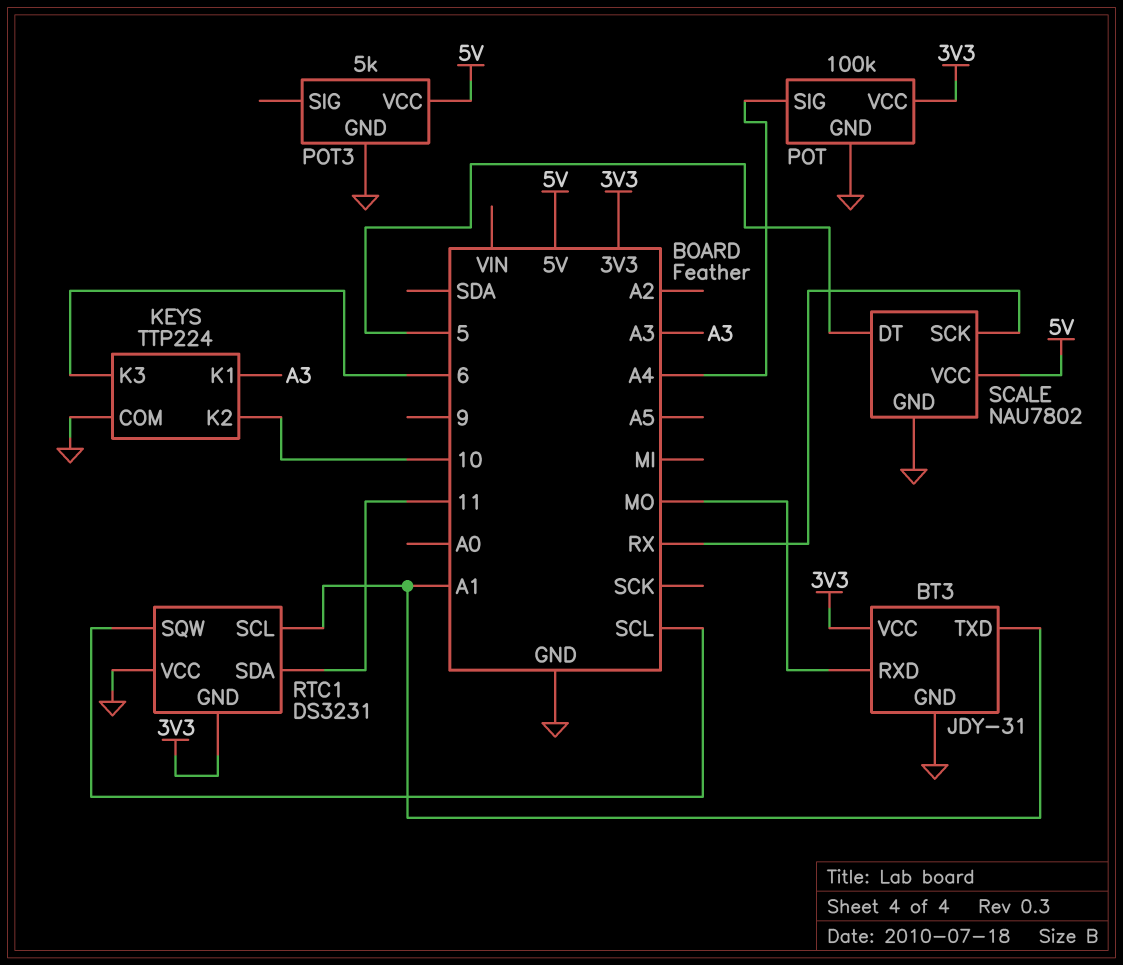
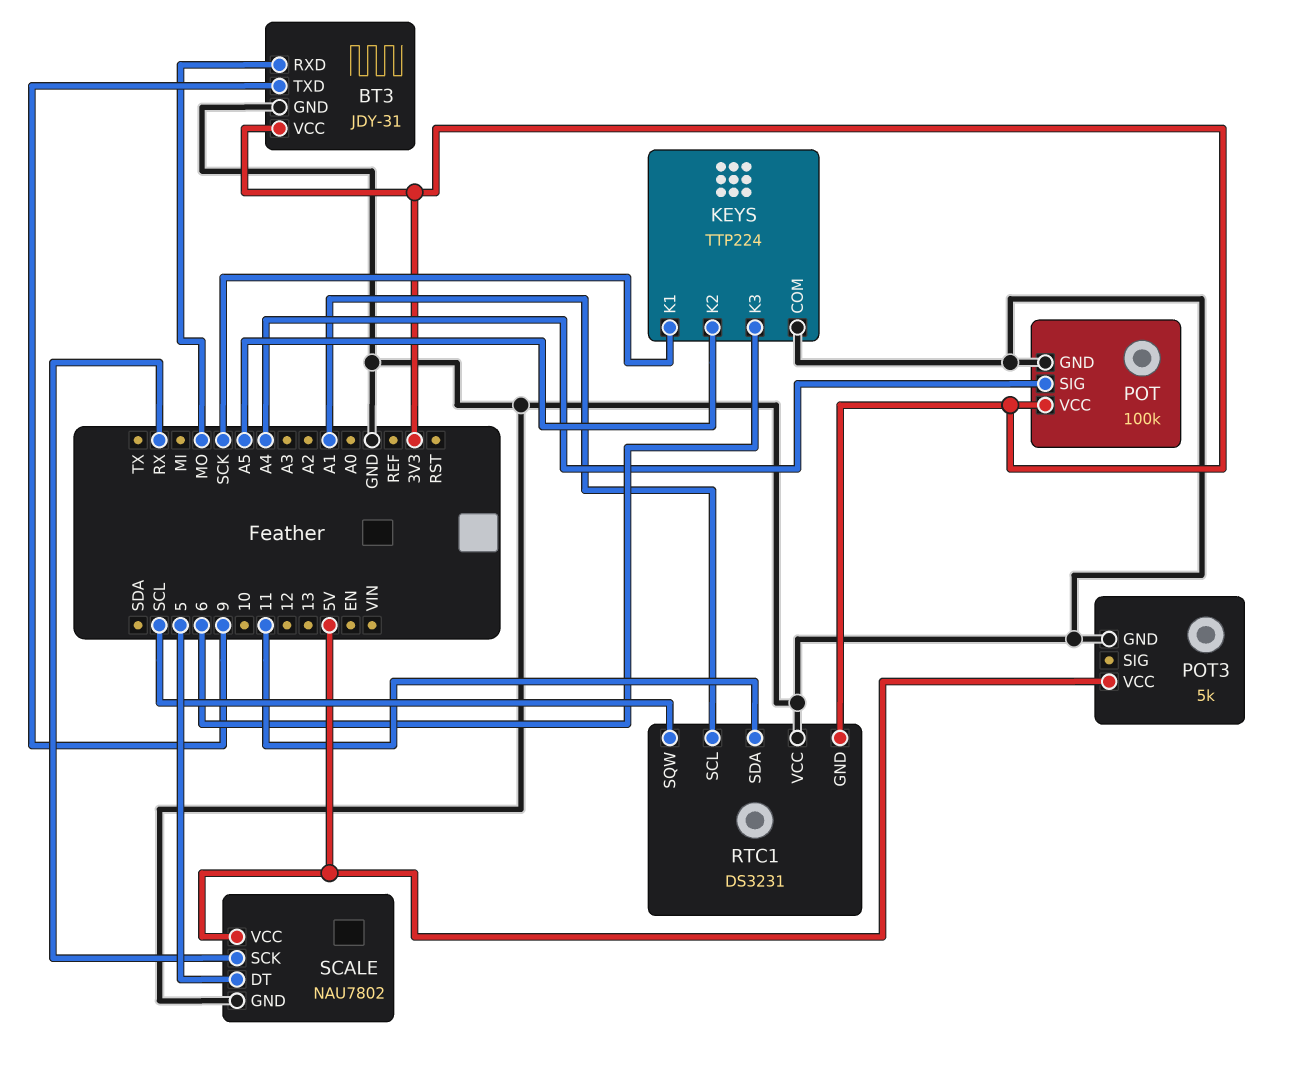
BT3 pin TXD: A1 -> 9
KEYS pin K1: A3 -> SCK
KEYS pin K2: 10 -> A5

